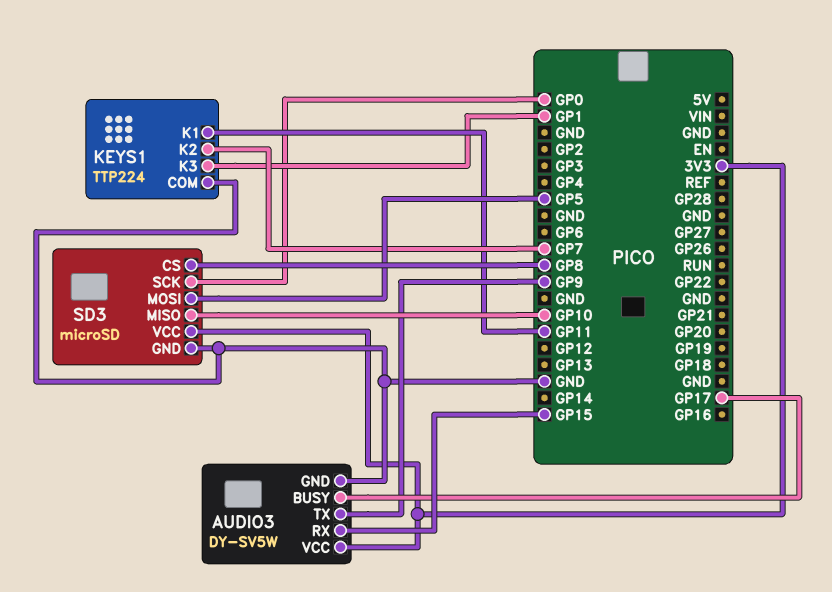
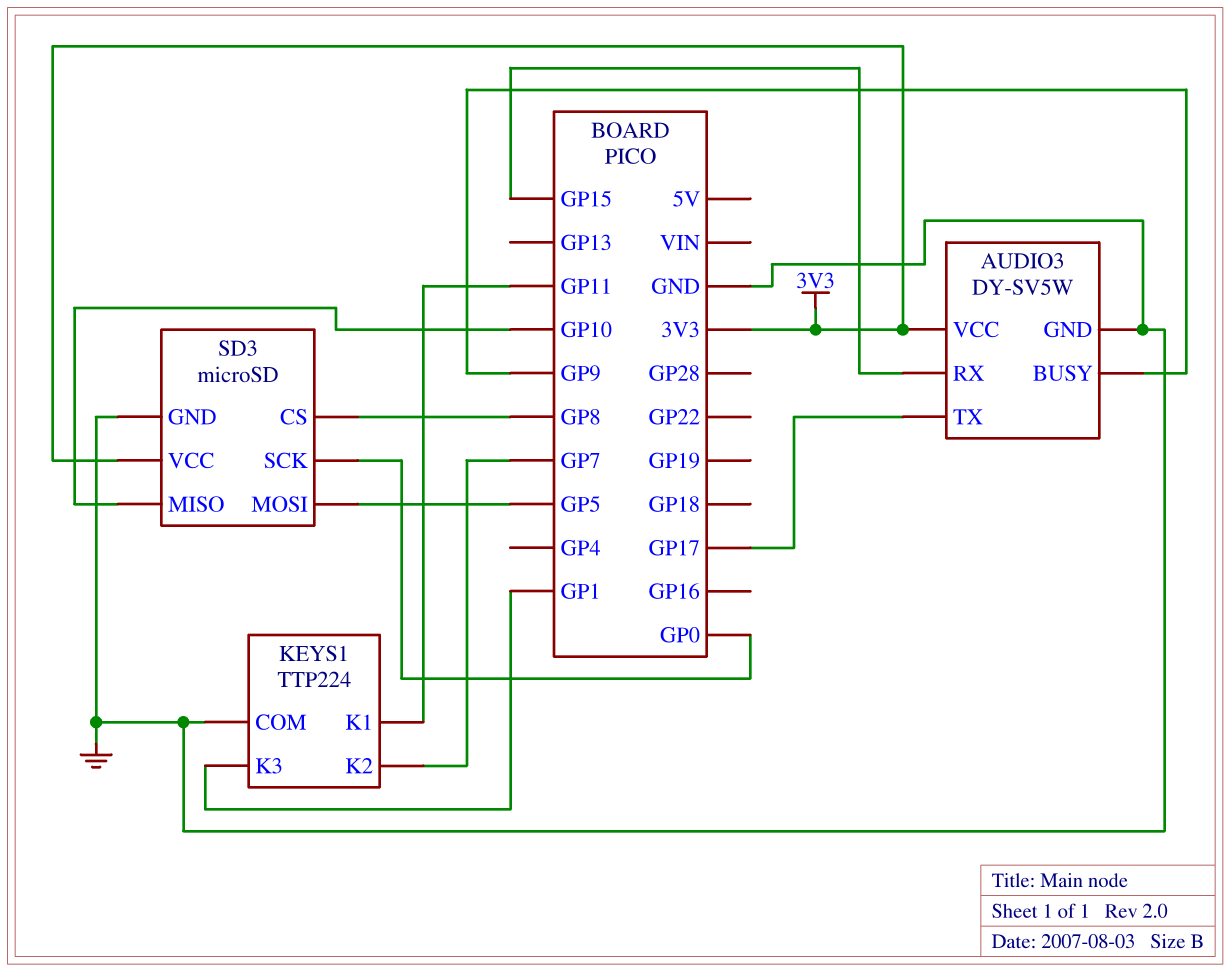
AUDIO3 pin BUSY: GP17 -> GP9
AUDIO3 pin TX: GP9 -> GP17

